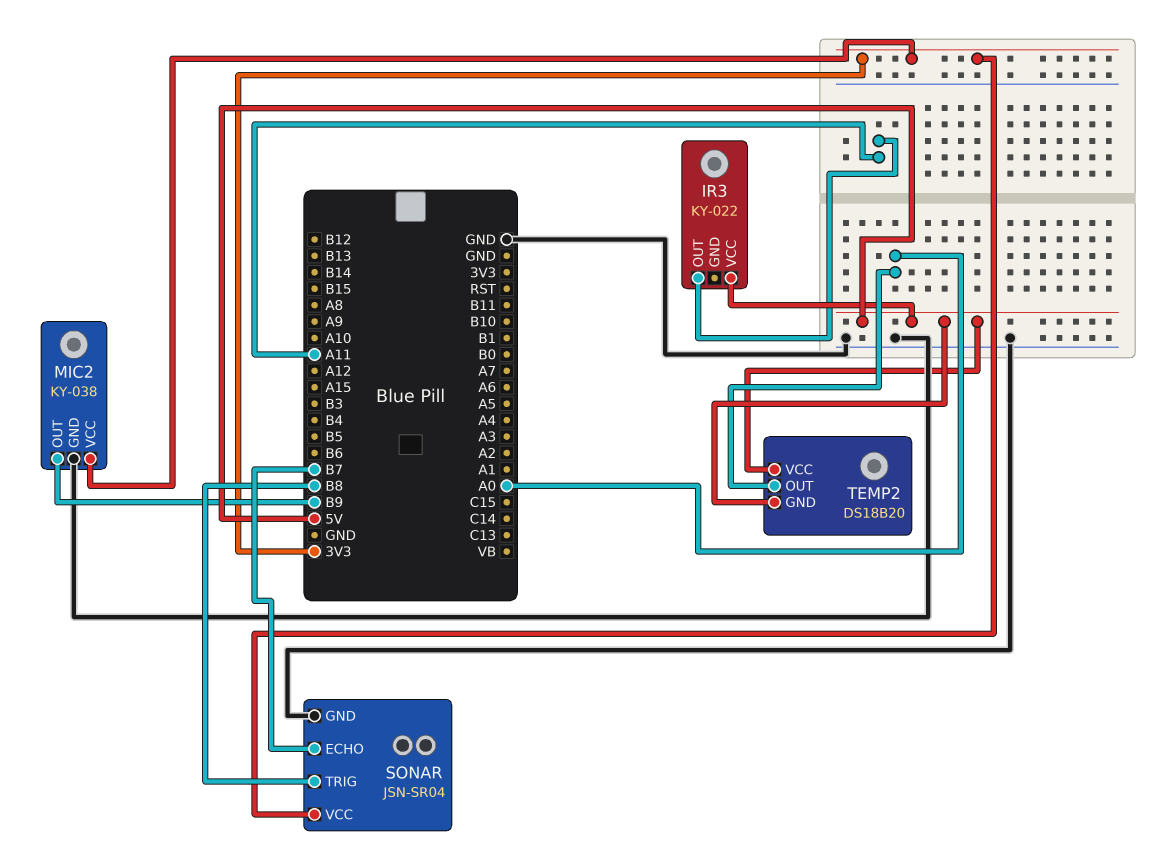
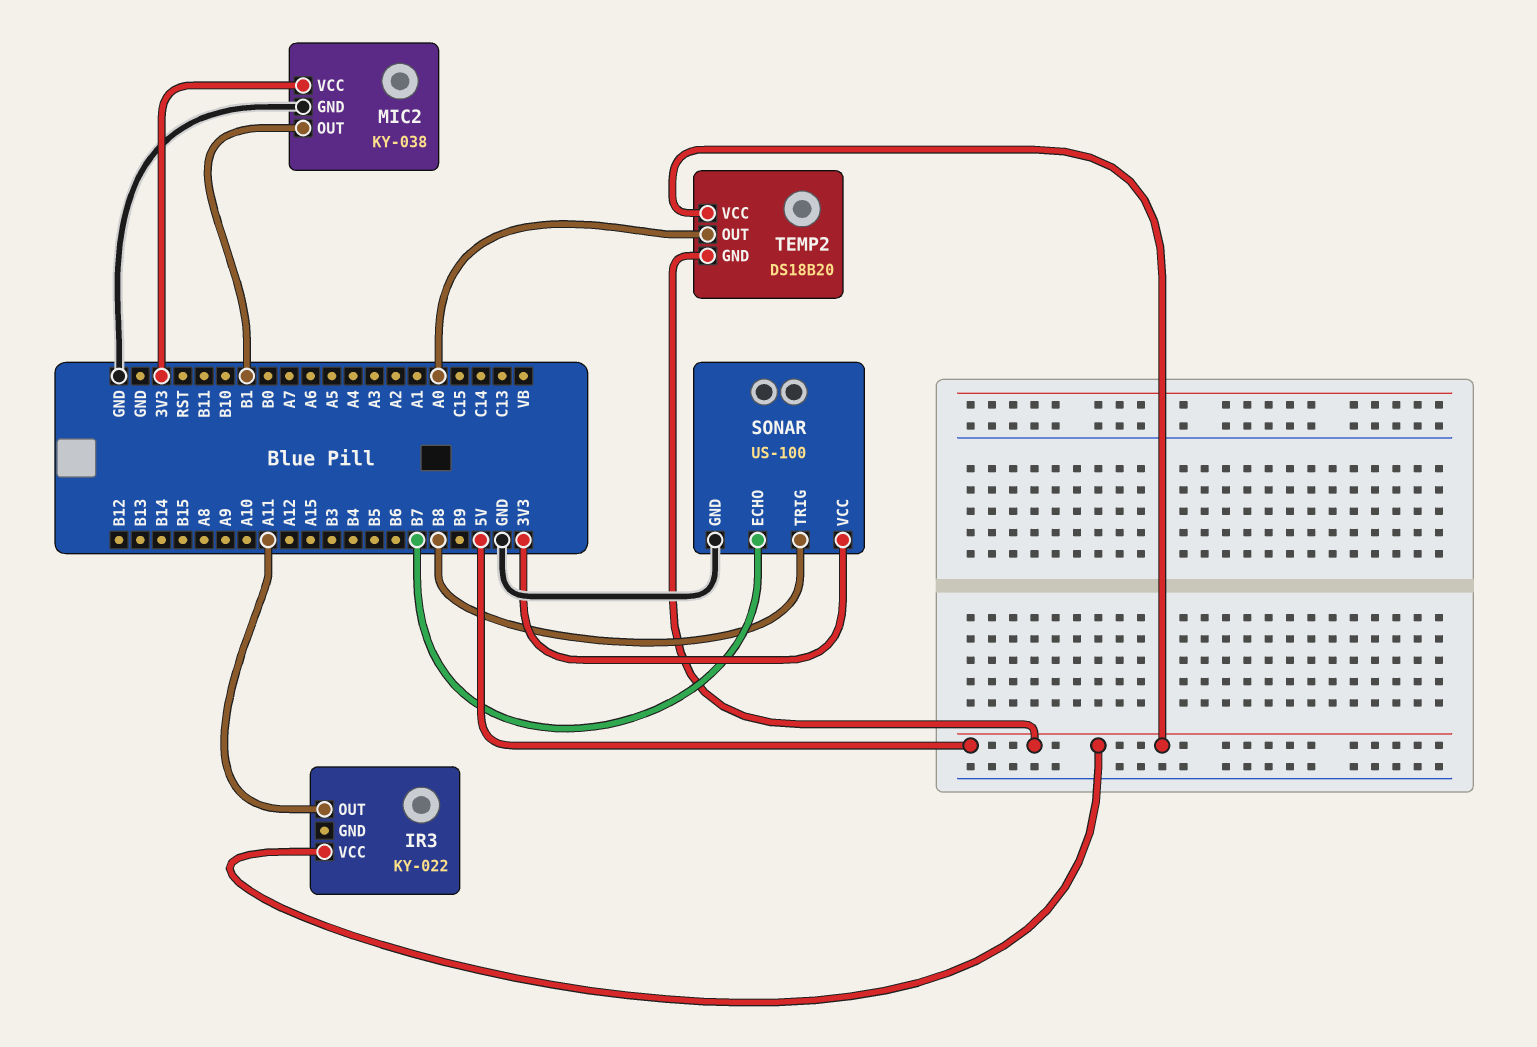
MIC2 pin OUT: B9 -> B1
SONAR: JSN-SR04 -> US-100

